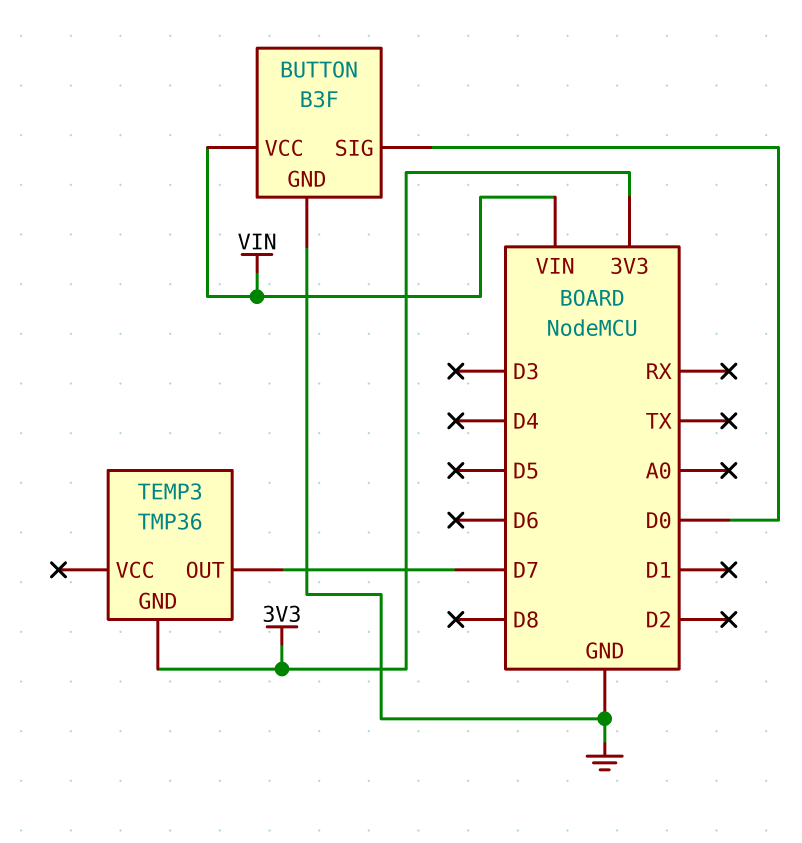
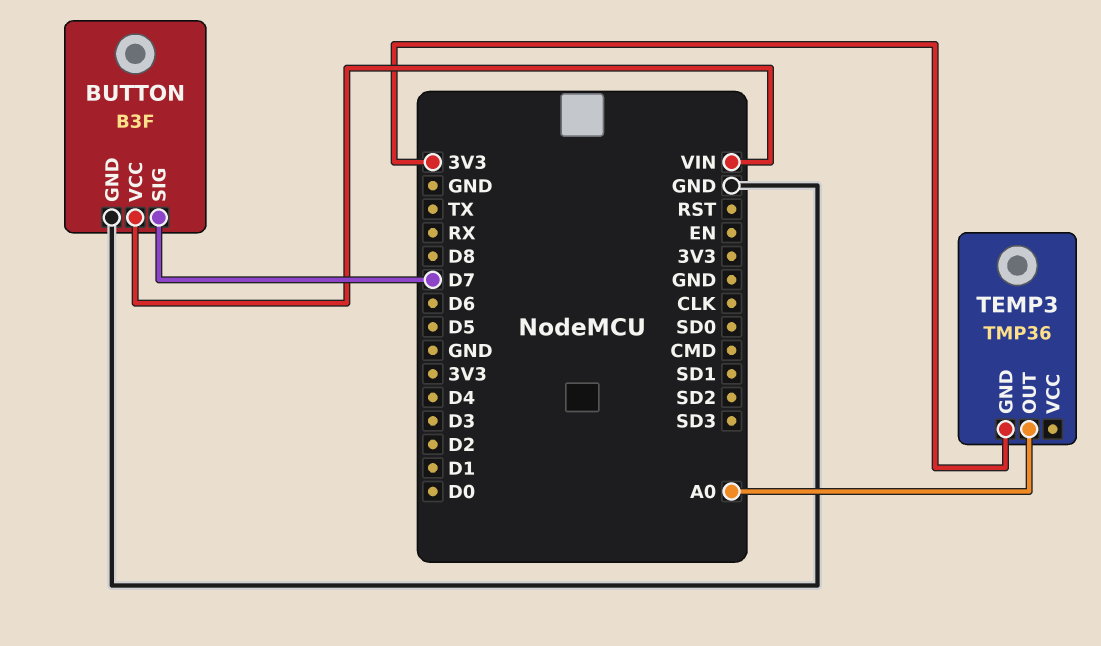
BUTTON pin SIG: D0 -> D7
TEMP3 pin OUT: D7 -> A0

